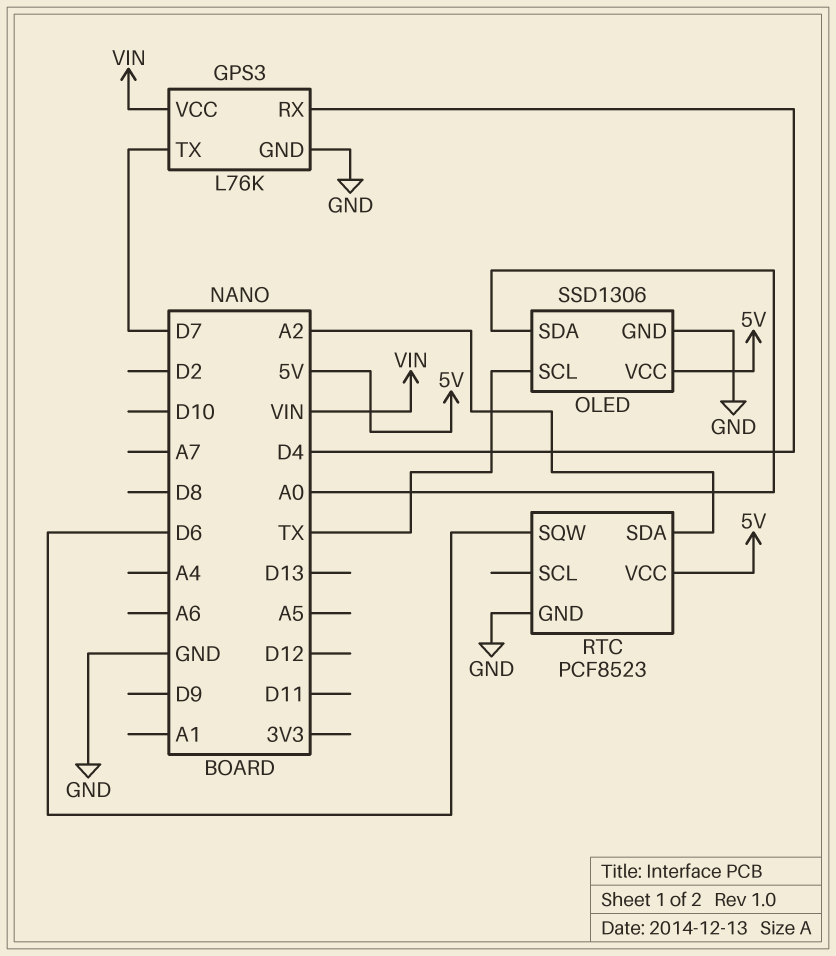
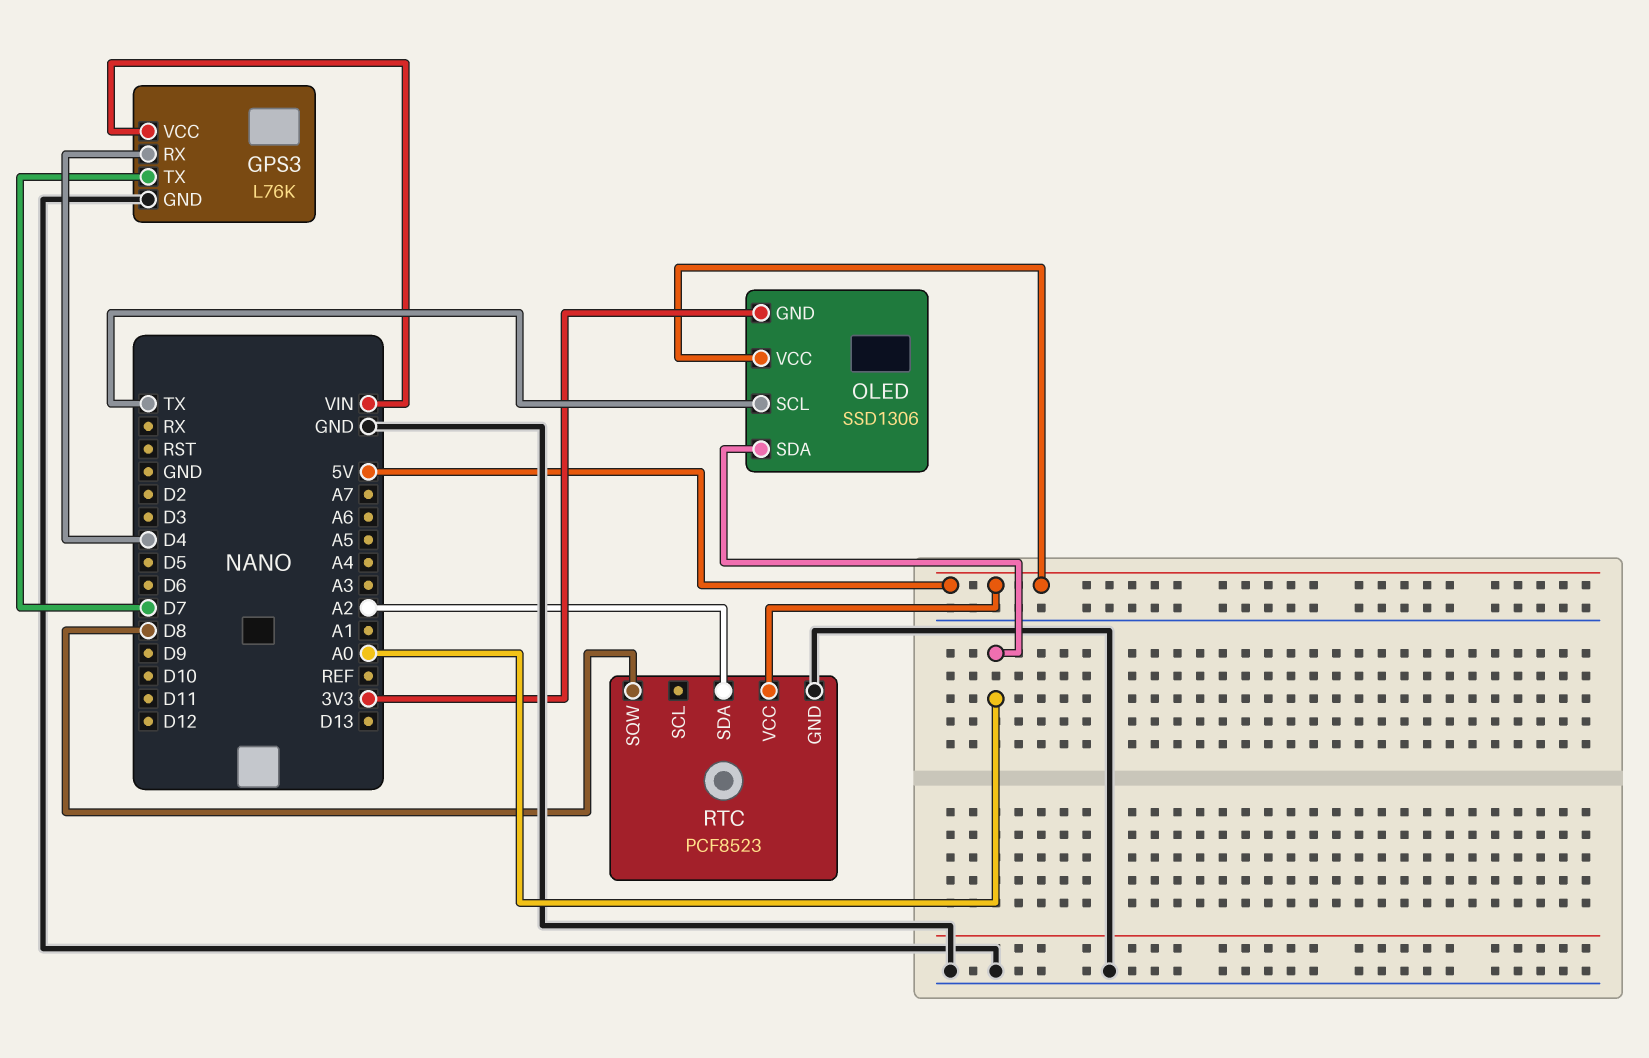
OLED pin GND: GND -> 3V3
RTC pin SQW: D6 -> D8

